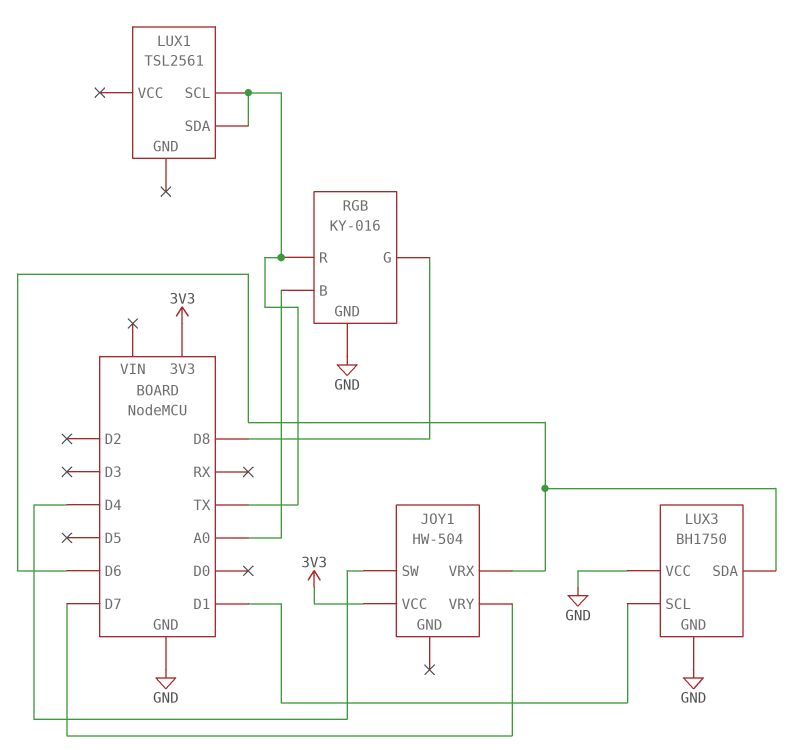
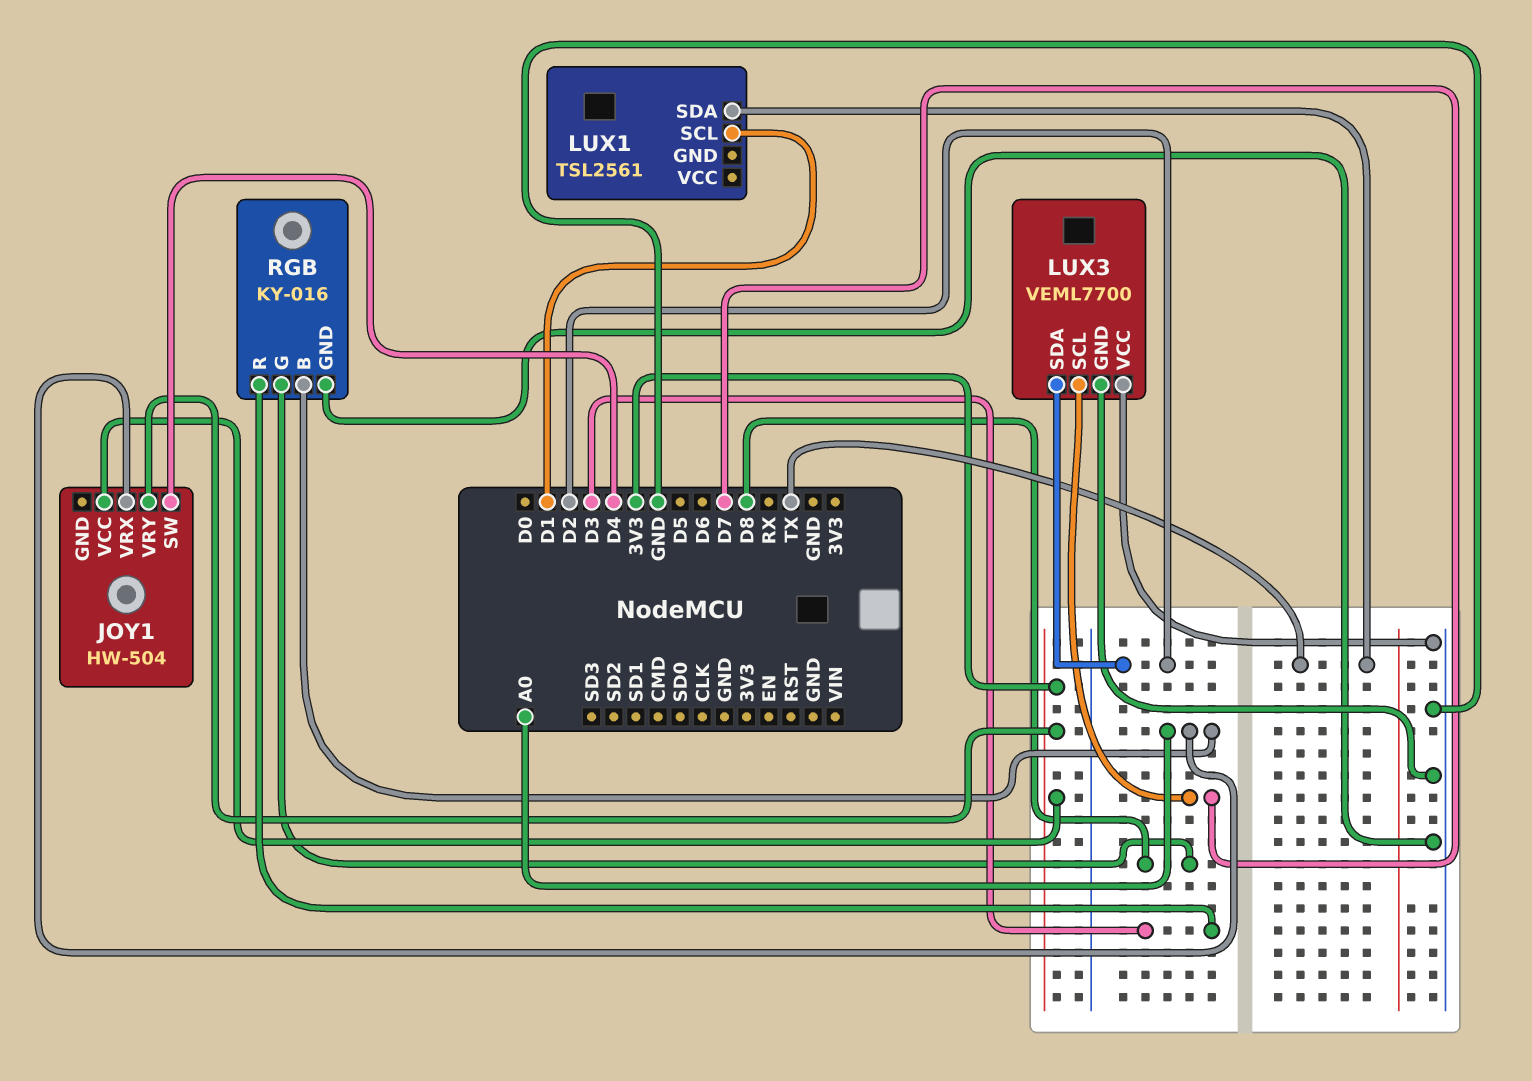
JOY1 pin VRX: D6 -> A0
JOY1 pin VRY: D7 -> 3V3
LUX1 pin SCL: TX -> D1
LUX3: BH1750 -> VEML7700
LUX3 pin SCL: D1 -> D7
LUX3 pin SDA: D6 -> D2
RGB pin R: TX -> D3

